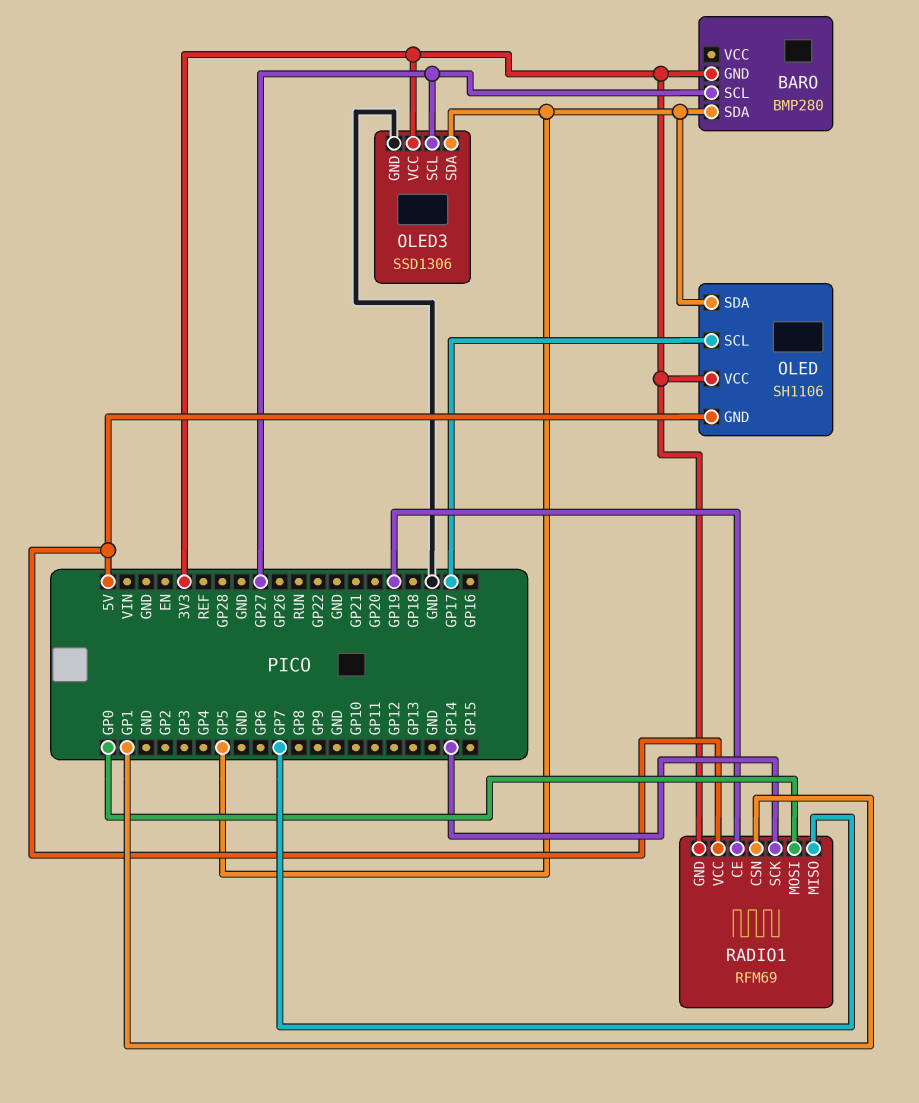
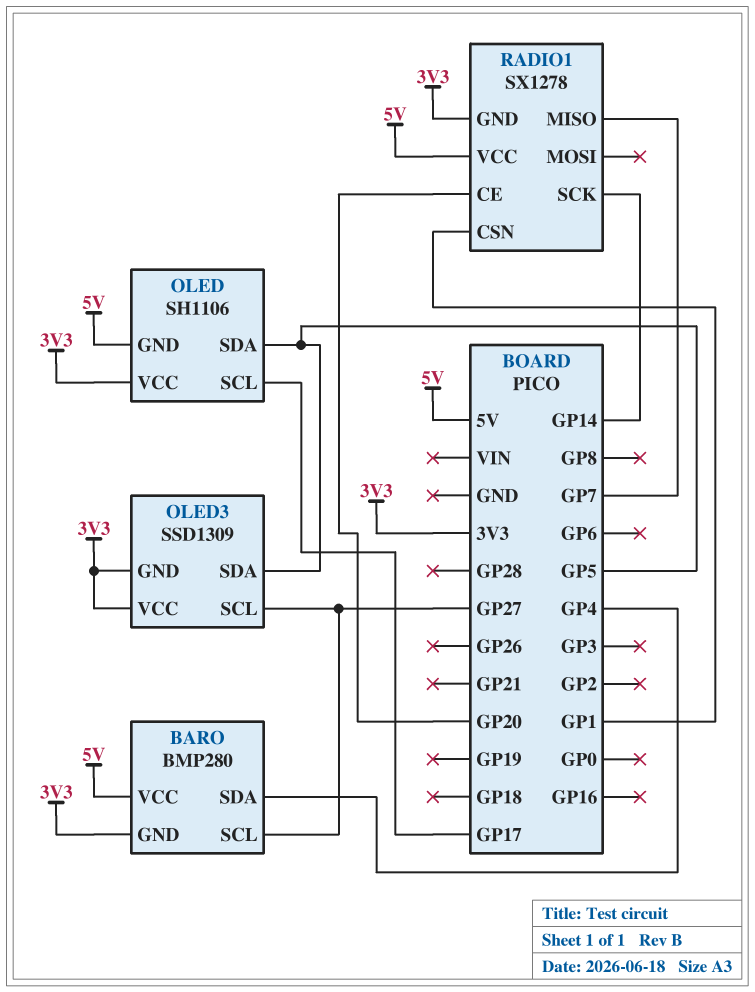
BARO pin SDA: GP5 -> GP4
BARO pin VCC: none -> 5V
OLED3: SSD1306 -> SSD1309
OLED3 pin GND: GND -> 3V3
RADIO1: RFM69 -> SX1278
RADIO1 pin CE: GP19 -> GP20
RADIO1 pin MOSI: GP0 -> none

